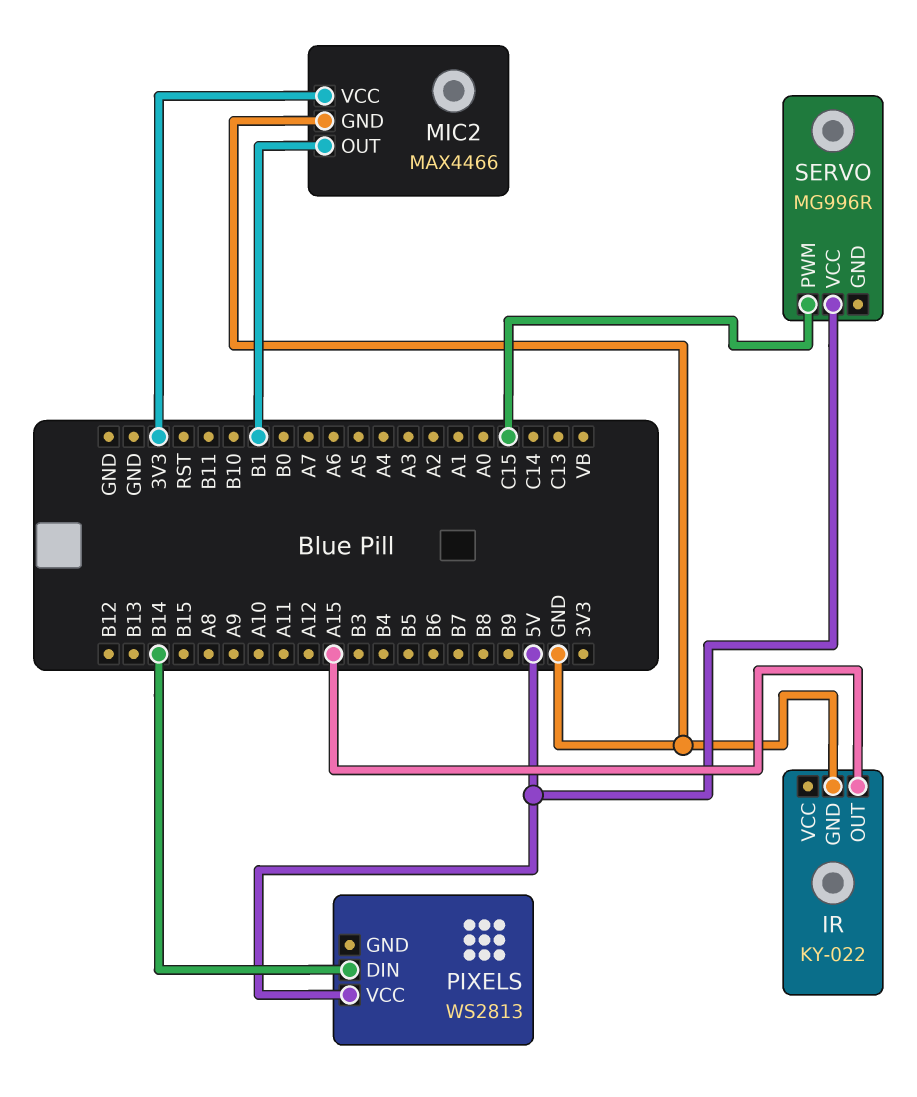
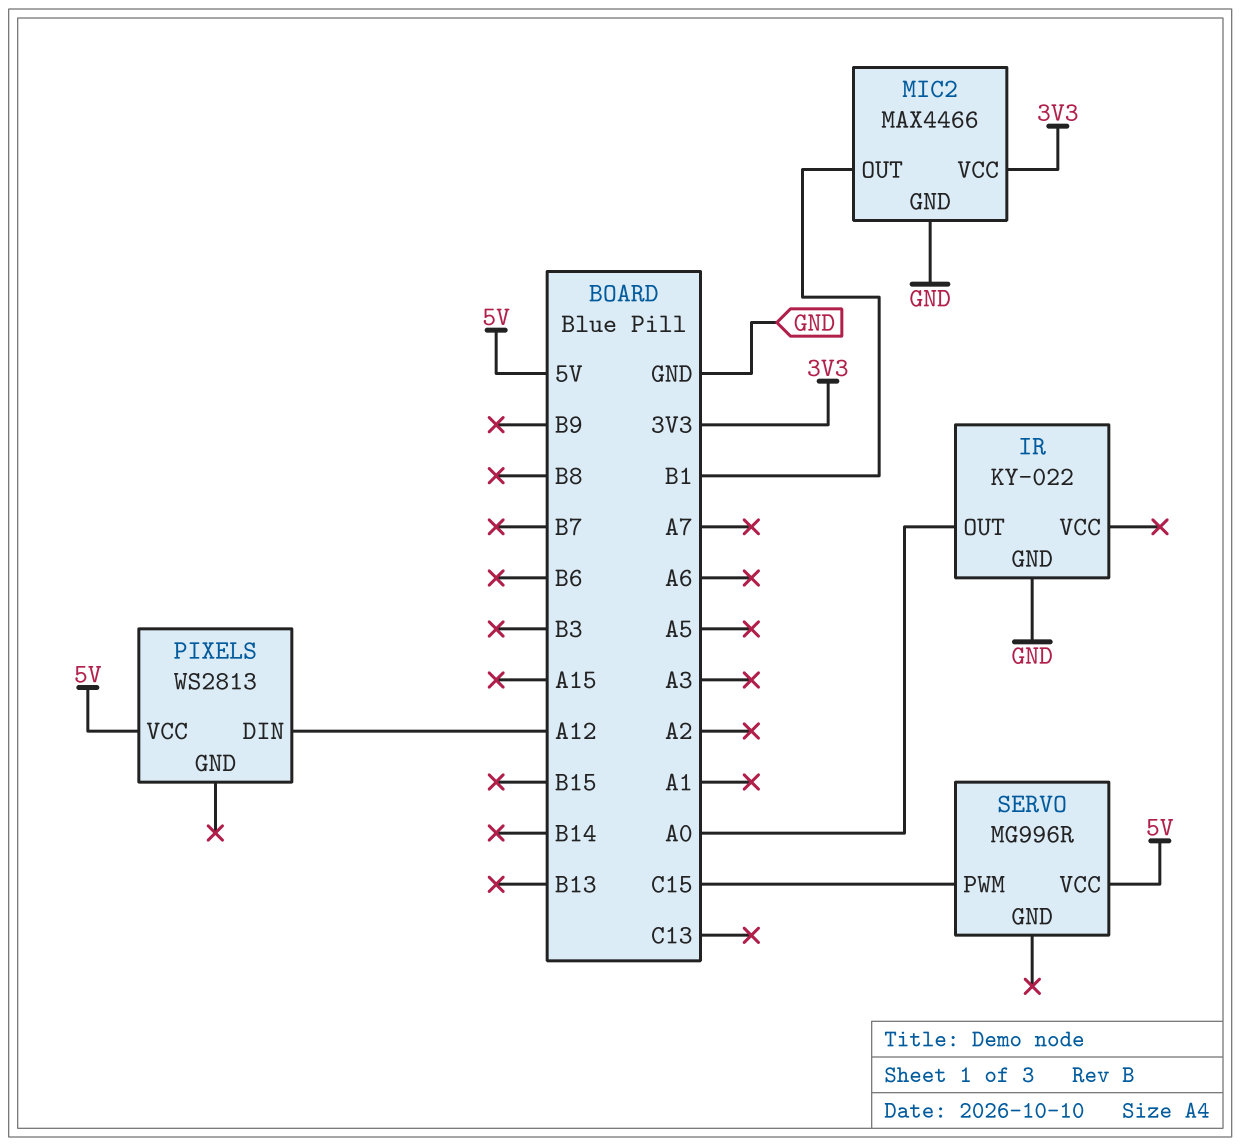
IR pin OUT: A15 -> A0
PIXELS pin DIN: B14 -> A12

